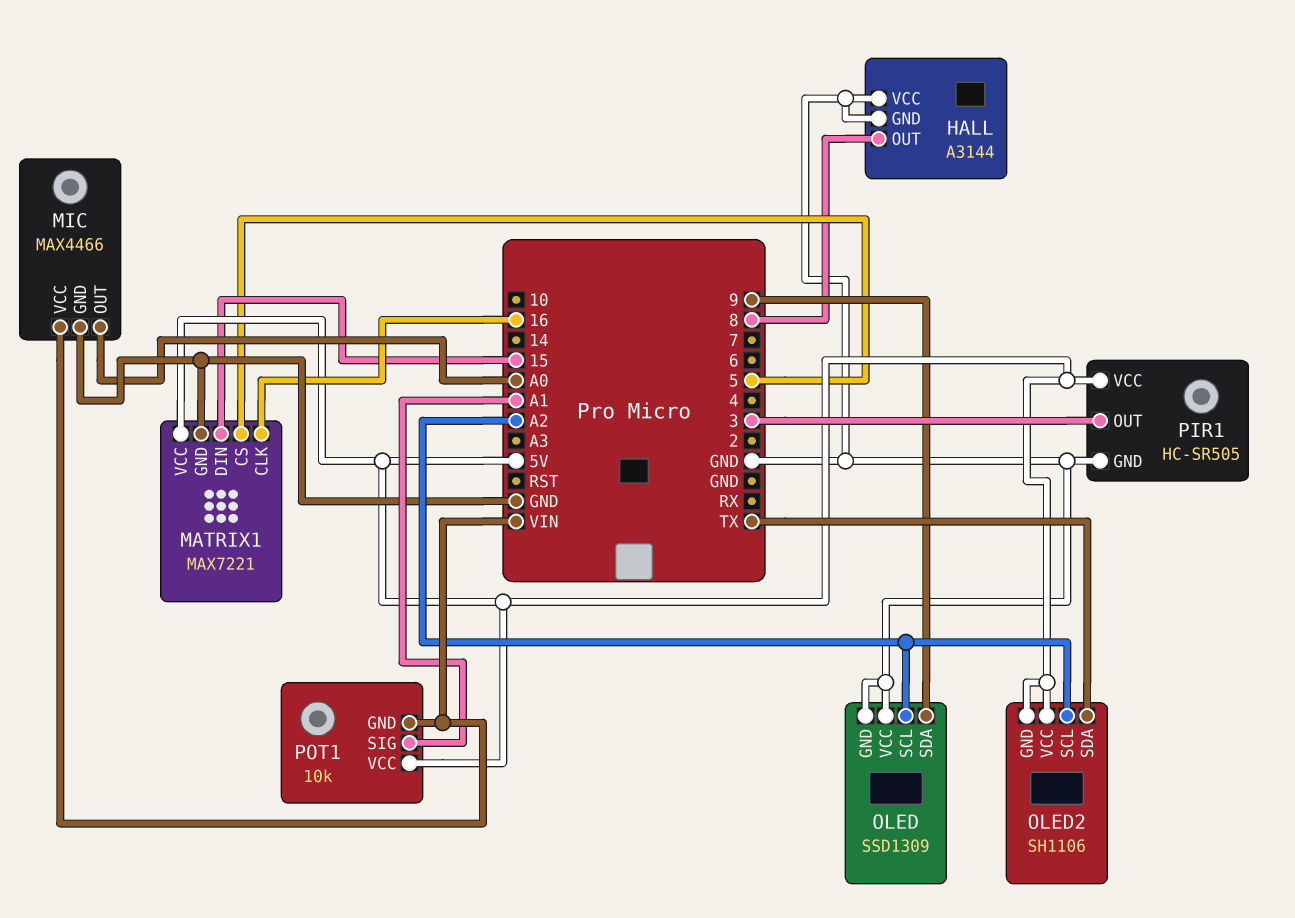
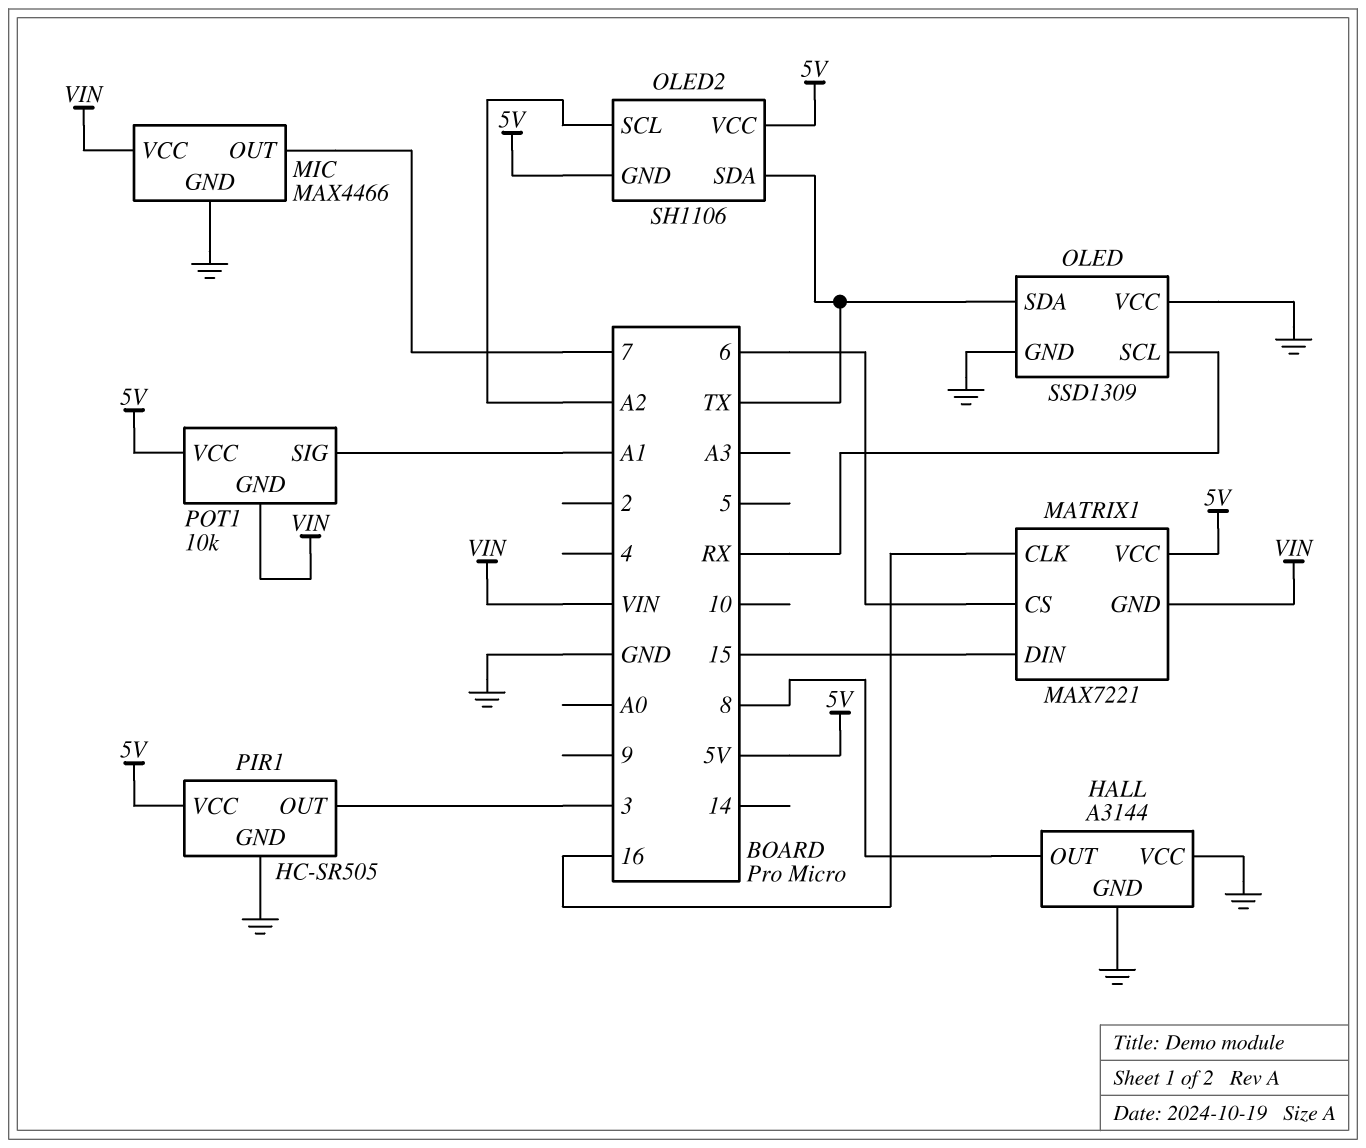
MATRIX1 pin CS: 5 -> 6
MATRIX1 pin GND: GND -> VIN
MIC pin OUT: A0 -> 7
OLED pin SCL: A2 -> RX
OLED pin SDA: 9 -> TX

